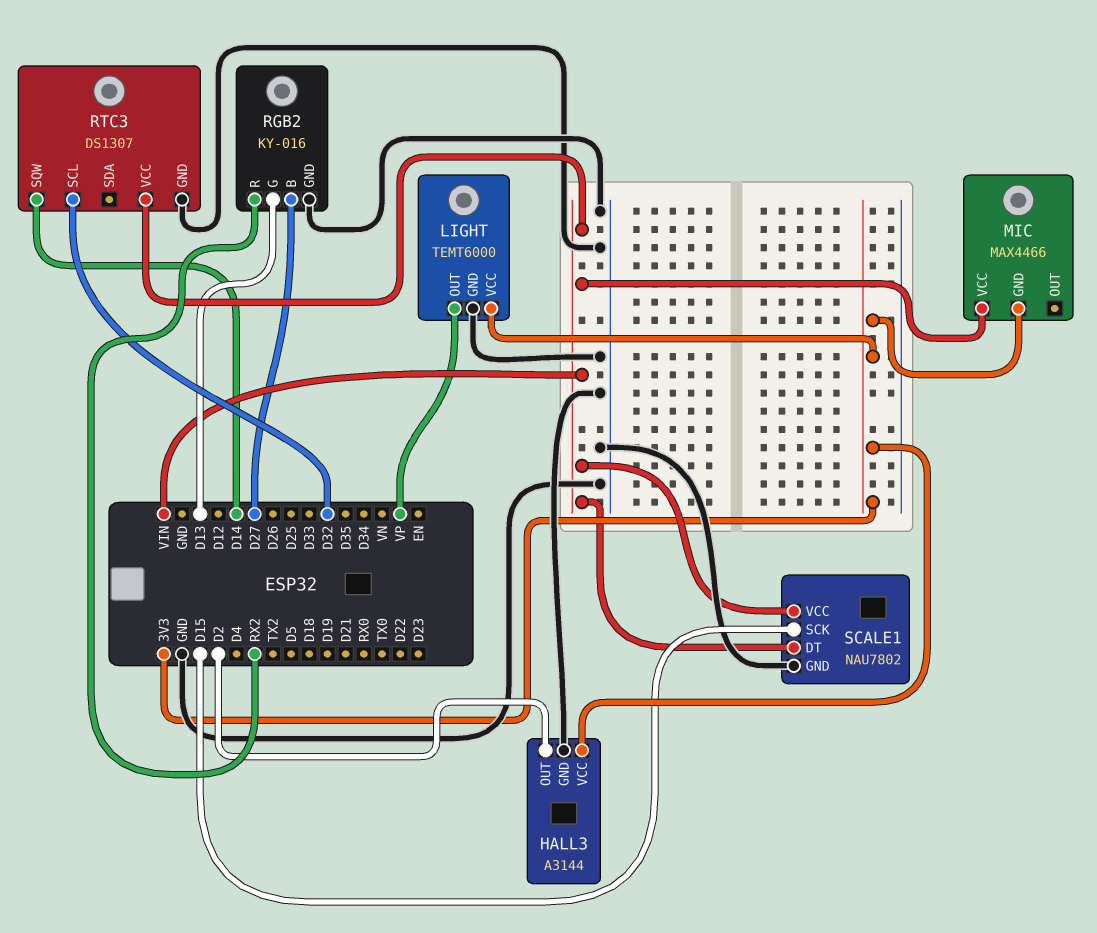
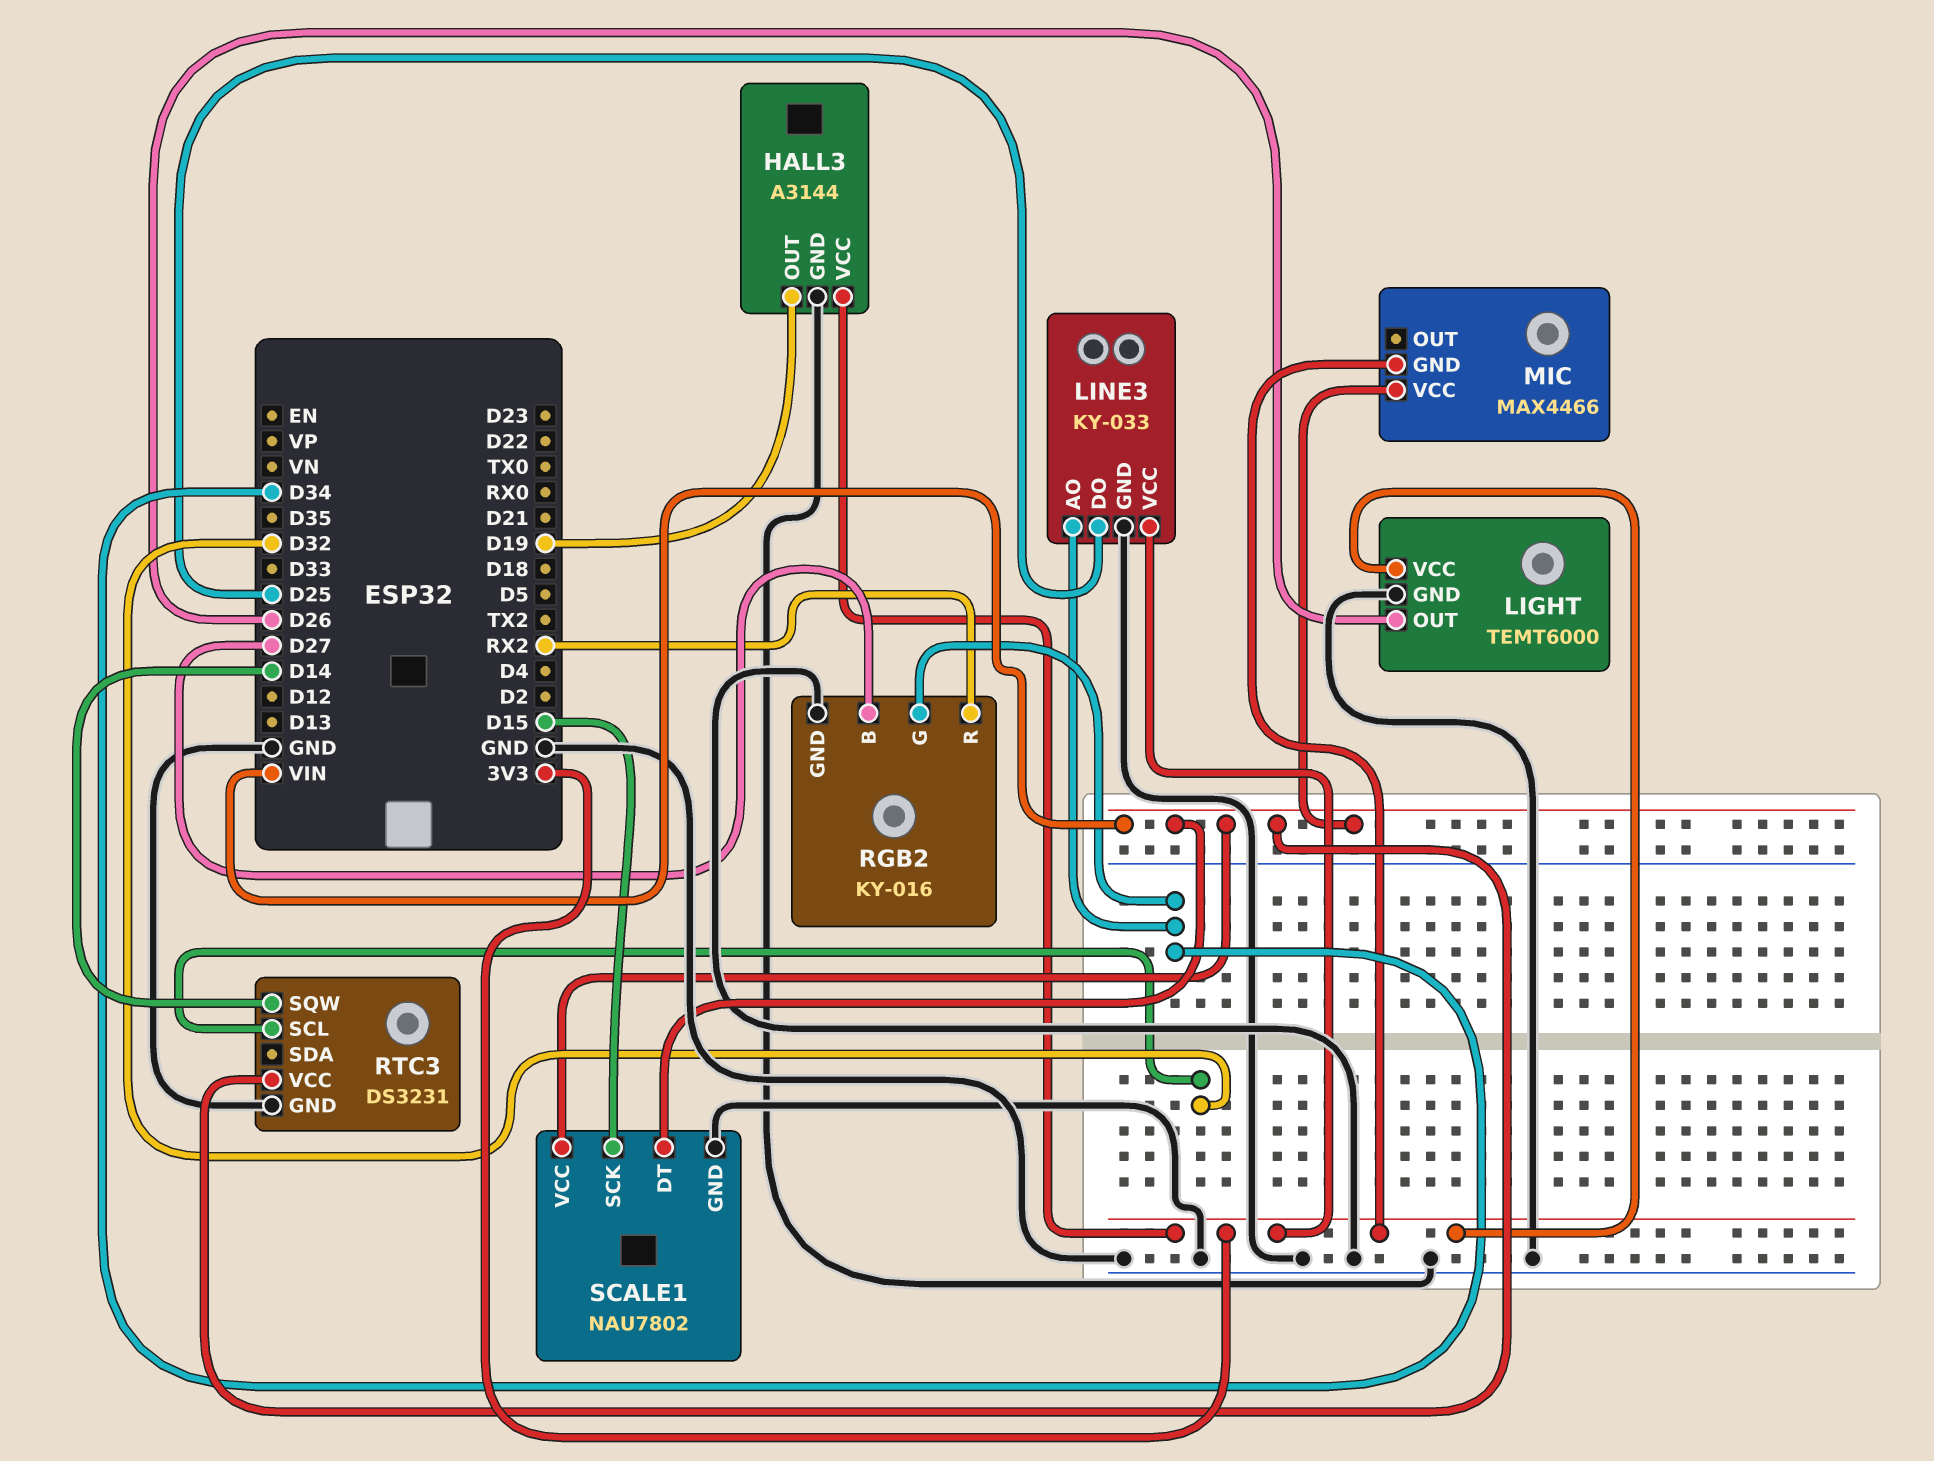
HALL3 pin OUT: D2 -> D19
LIGHT pin OUT: VP -> D26
LINE3: none -> KY-033
LINE3 pin AO: none -> D34
LINE3 pin DO: none -> D25
LINE3 pin GND: none -> GND
LINE3 pin VCC: none -> 3V3
RGB2 pin G: D13 -> D34
RTC3: DS1307 -> DS3231

